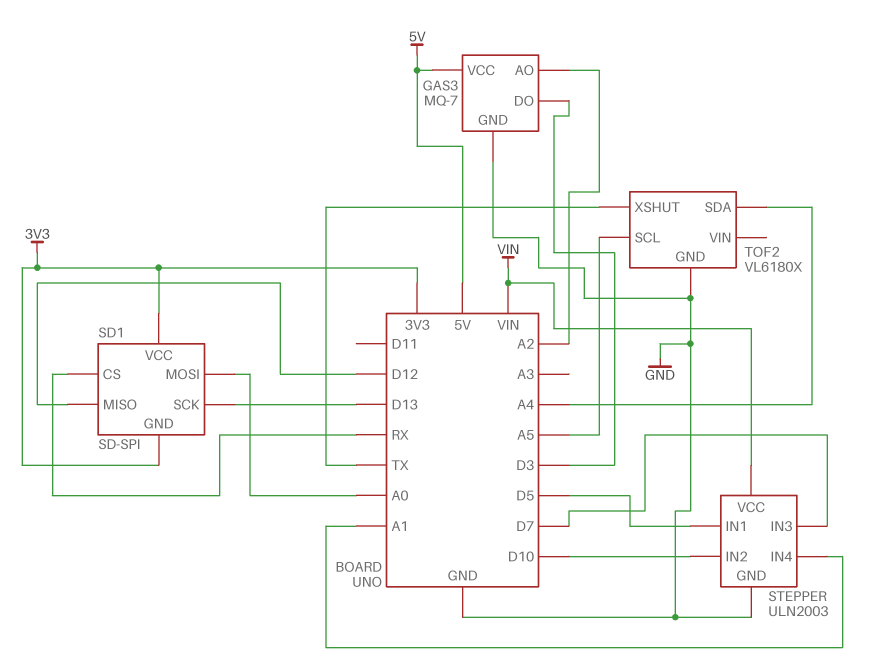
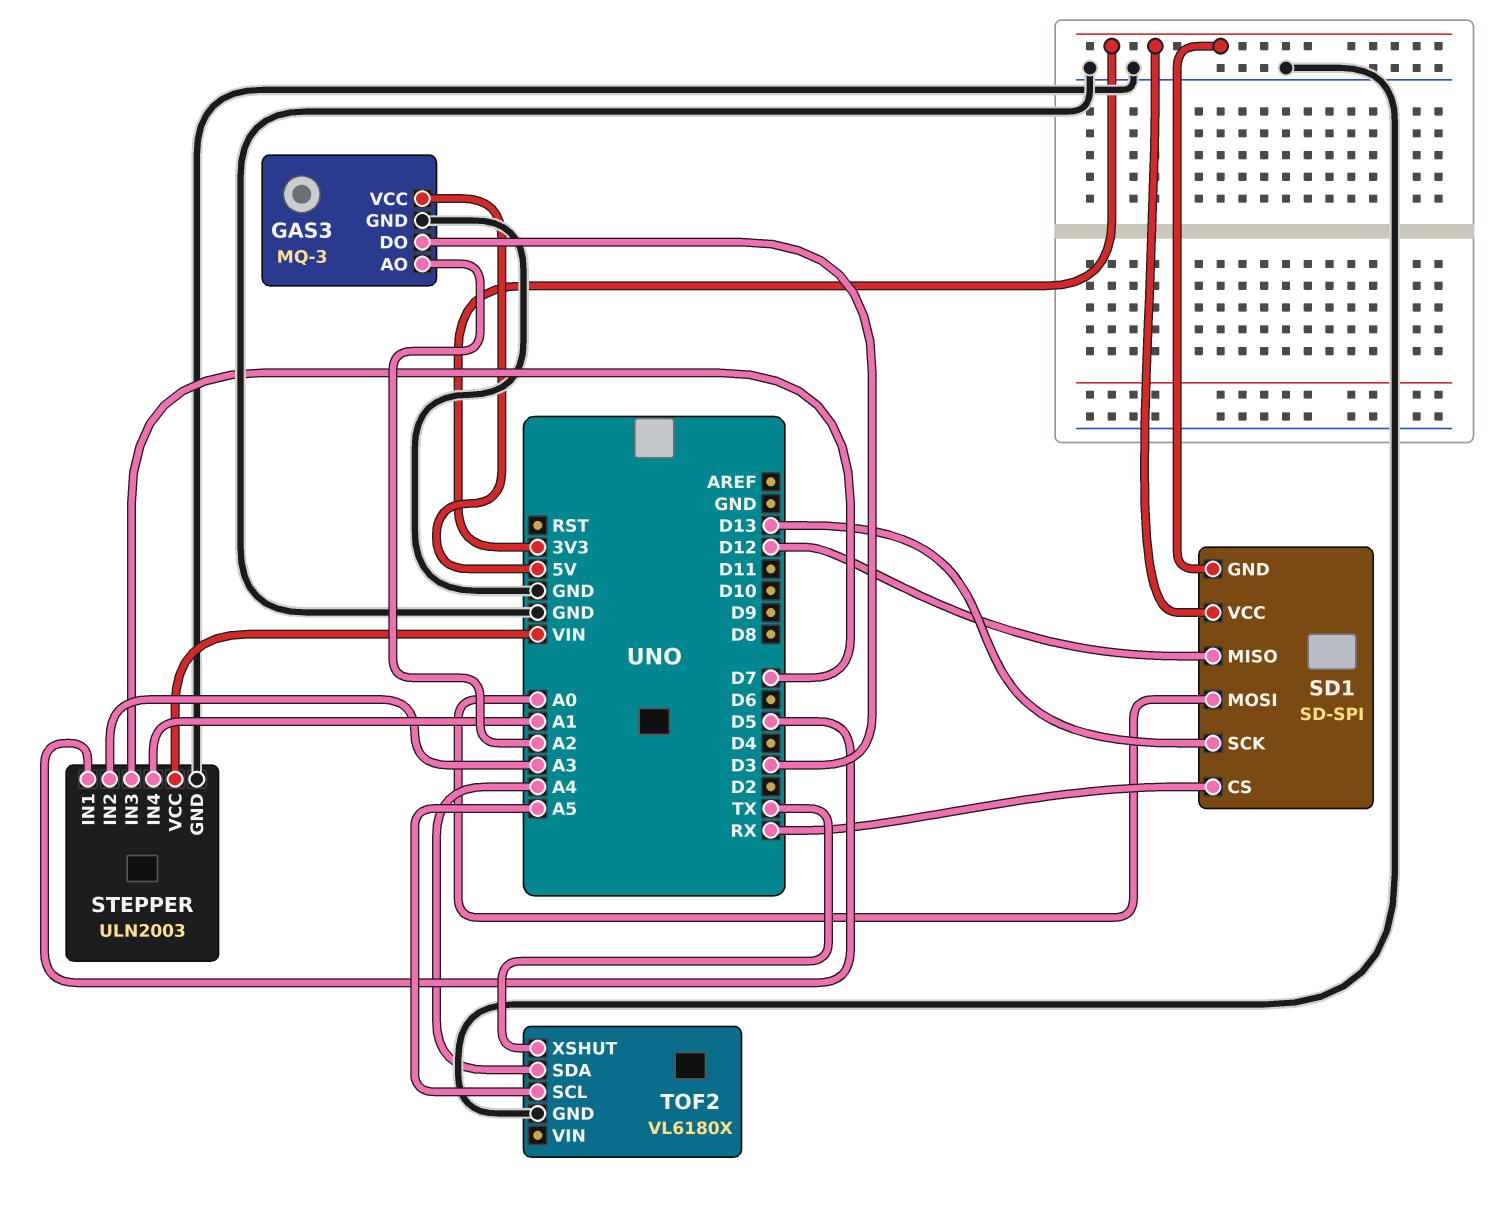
GAS3: MQ-7 -> MQ-3
STEPPER pin IN2: D10 -> A3

